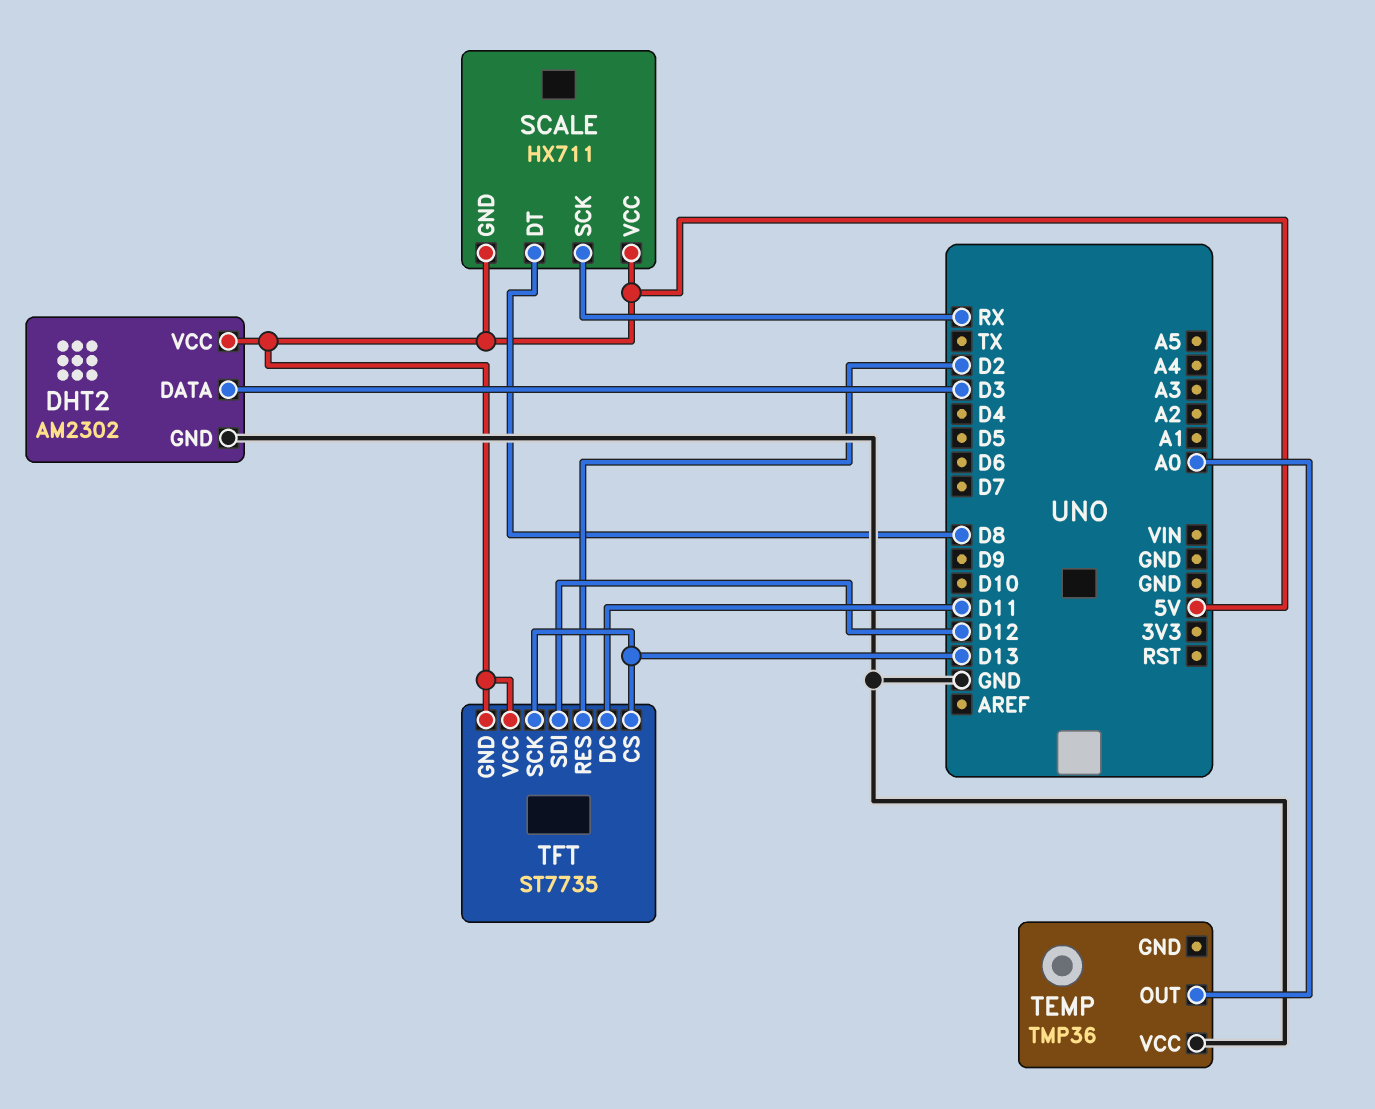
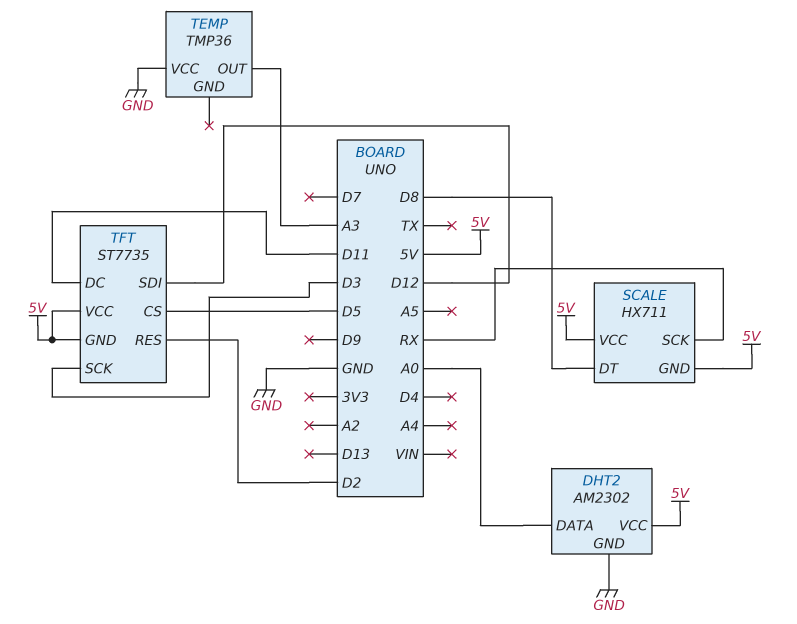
DHT2 pin DATA: D3 -> A0
TEMP pin OUT: A0 -> A3
TFT pin CS: D13 -> D5
TFT pin SCK: D13 -> D3

